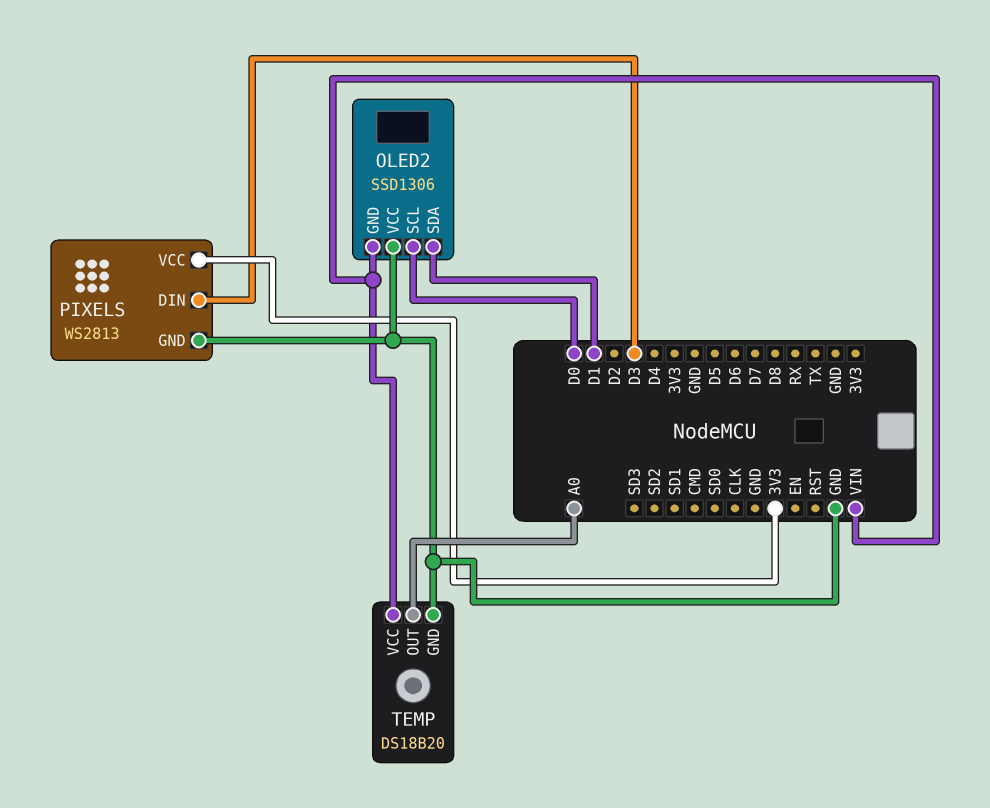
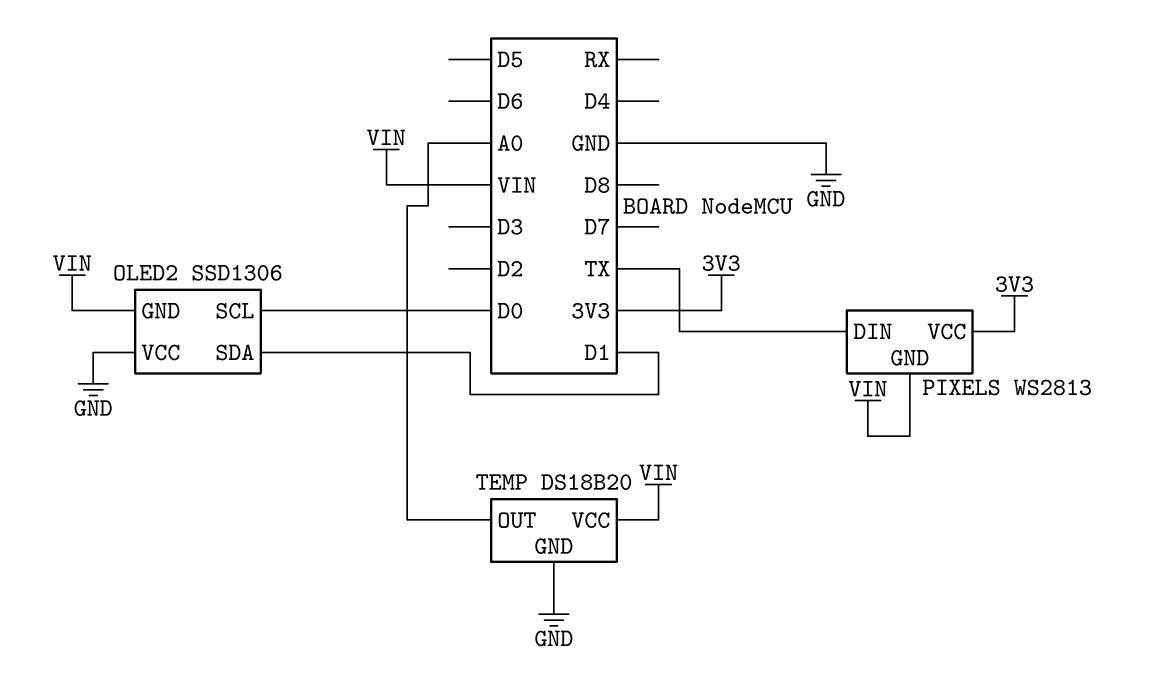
PIXELS pin DIN: D3 -> TX
PIXELS pin GND: GND -> VIN

